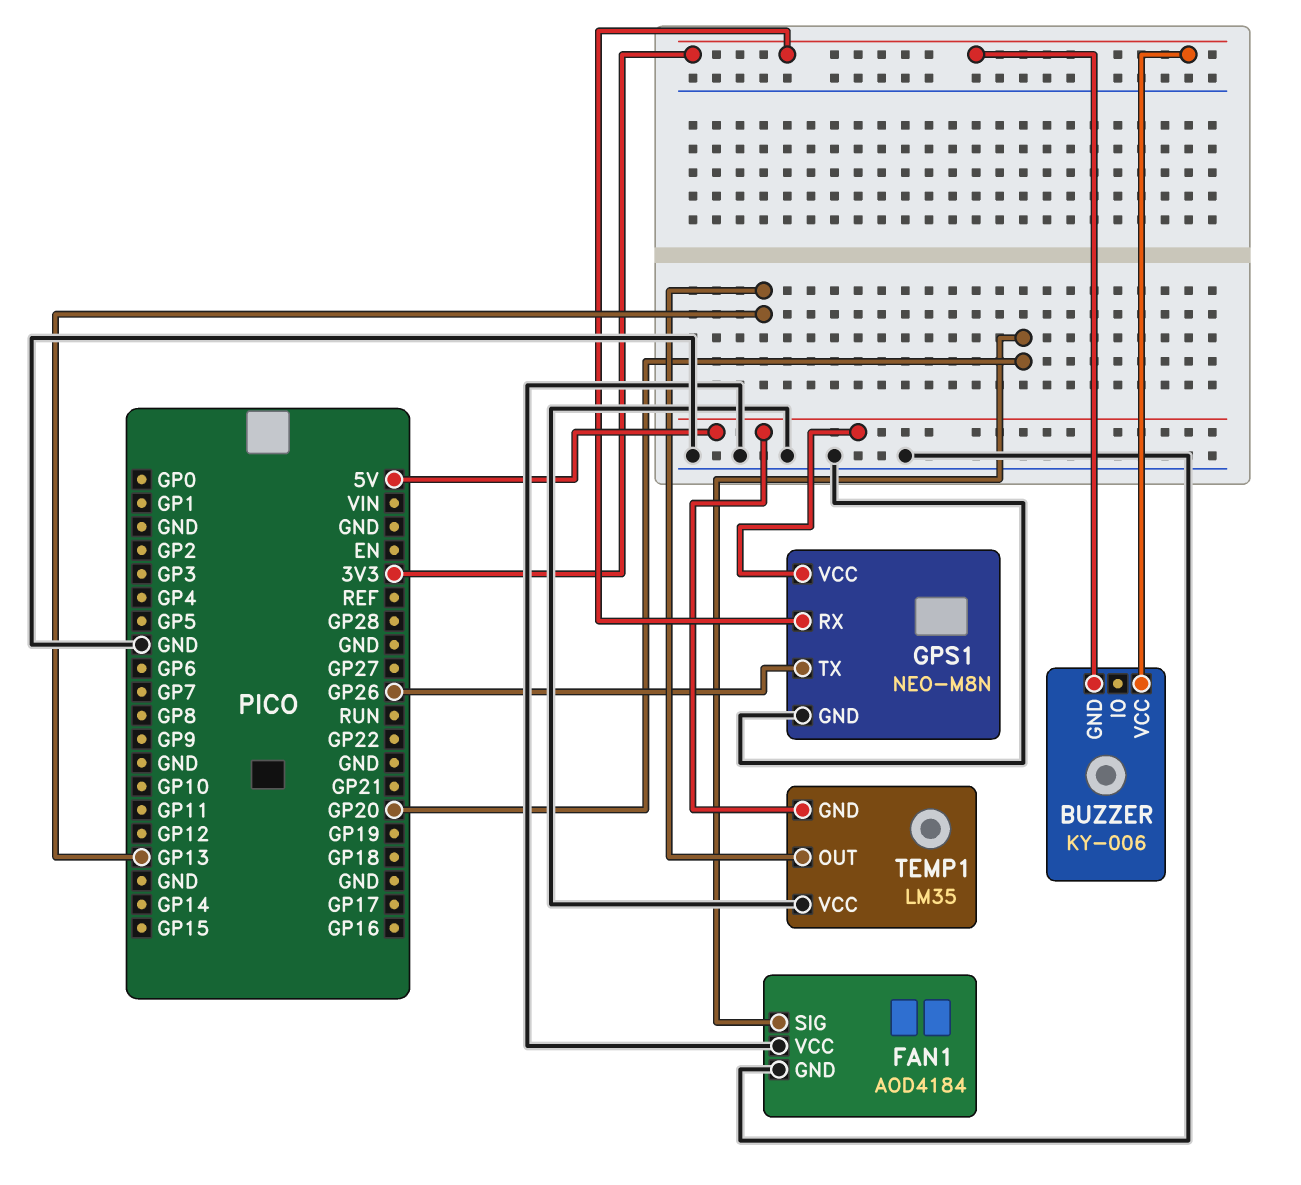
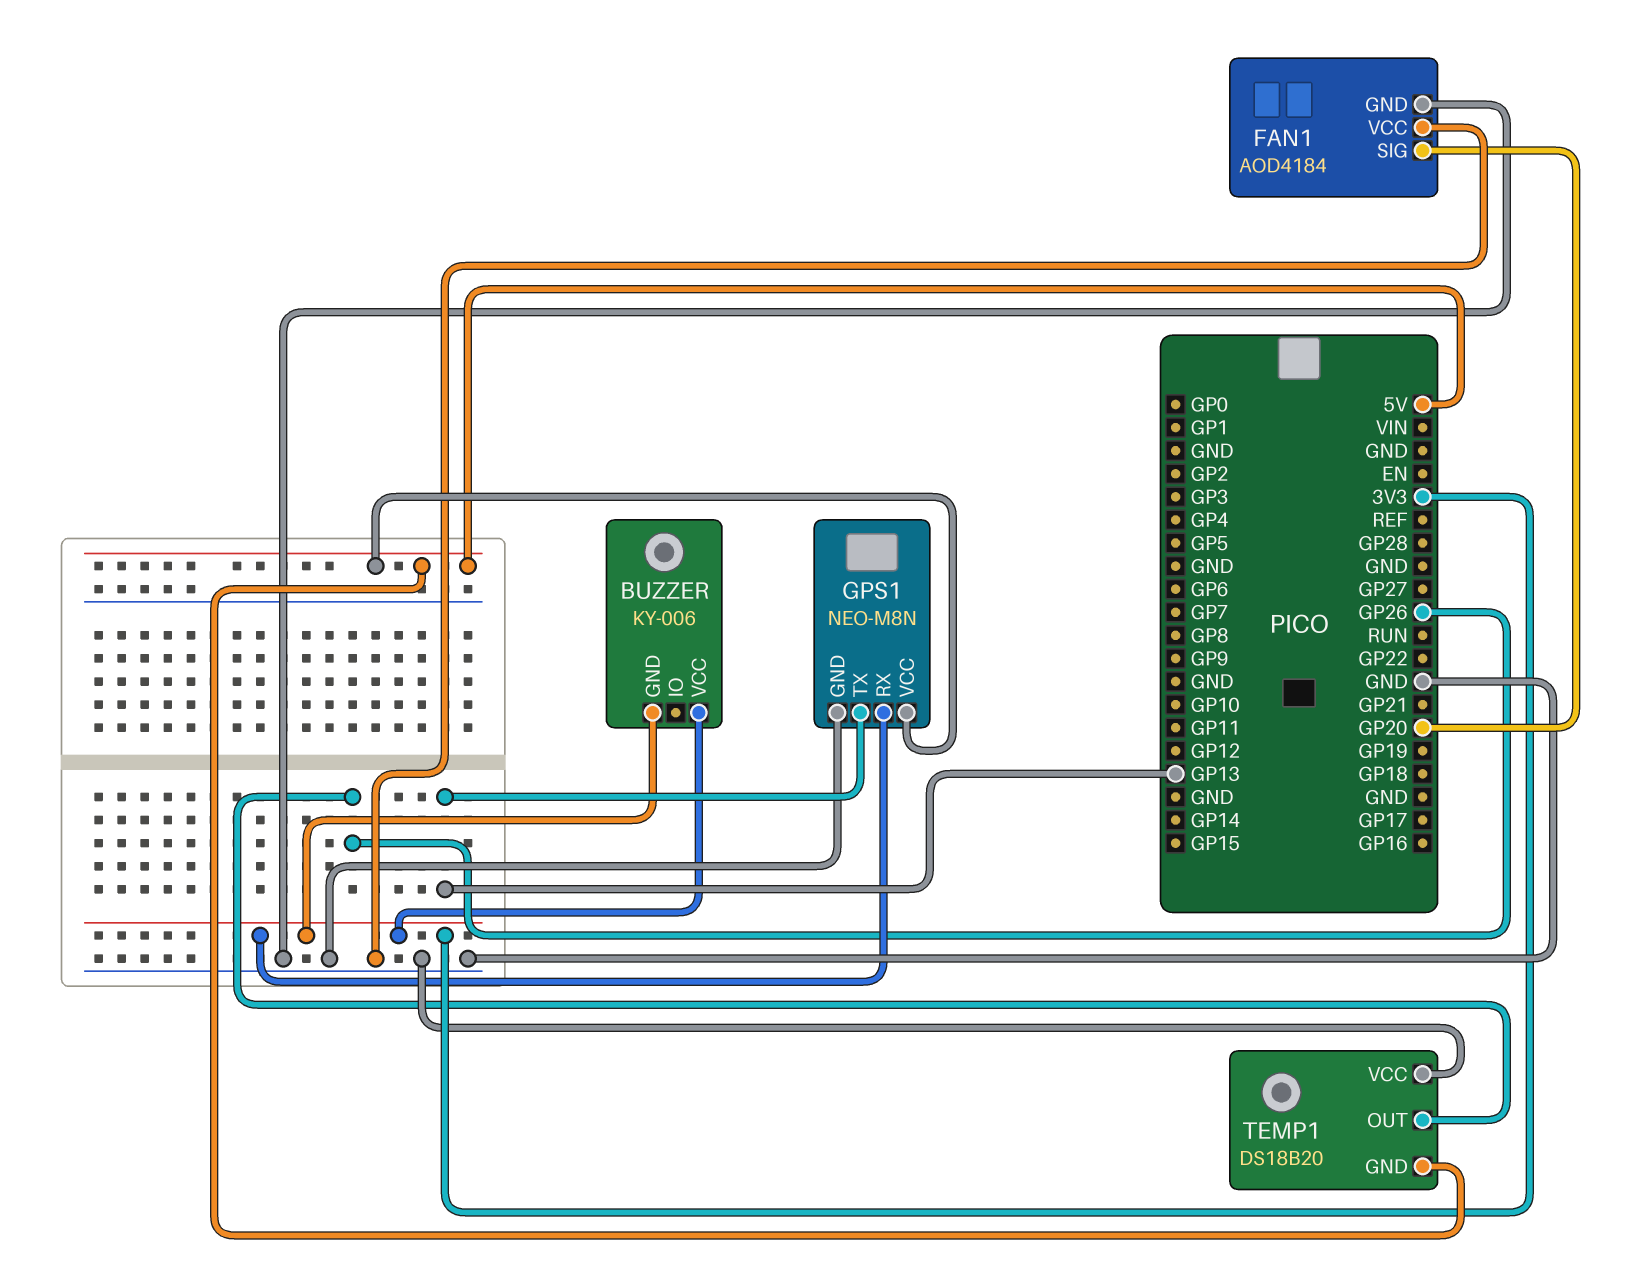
GPS1 pin TX: GP26 -> GP13
TEMP1: LM35 -> DS18B20
TEMP1 pin OUT: GP13 -> GP26

